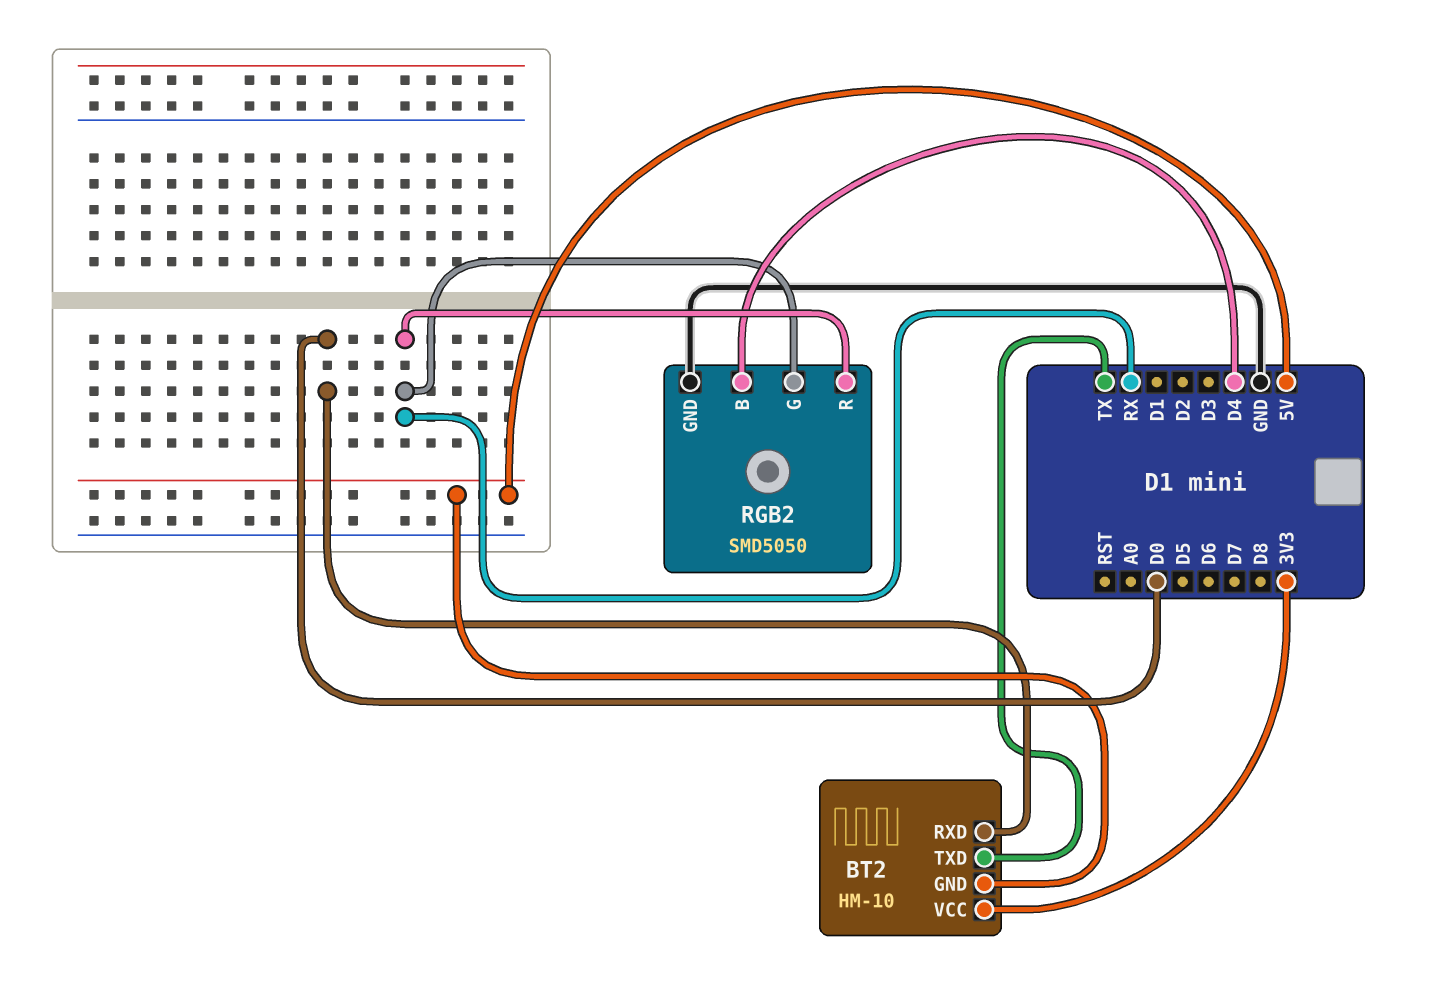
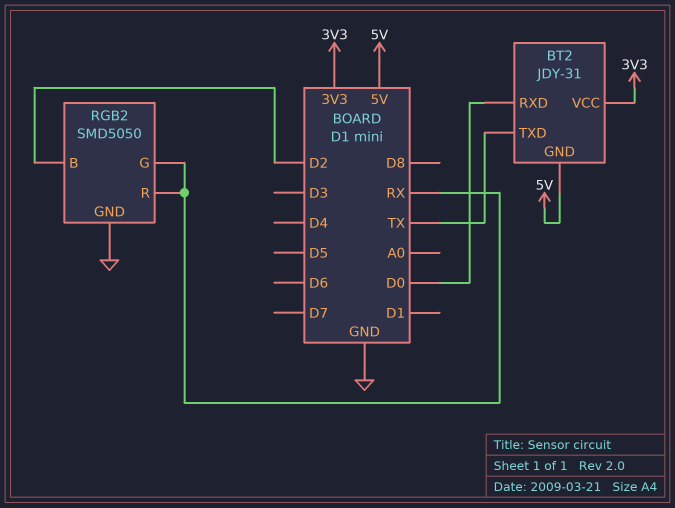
BT2: HM-10 -> JDY-31
RGB2 pin B: D4 -> D2

